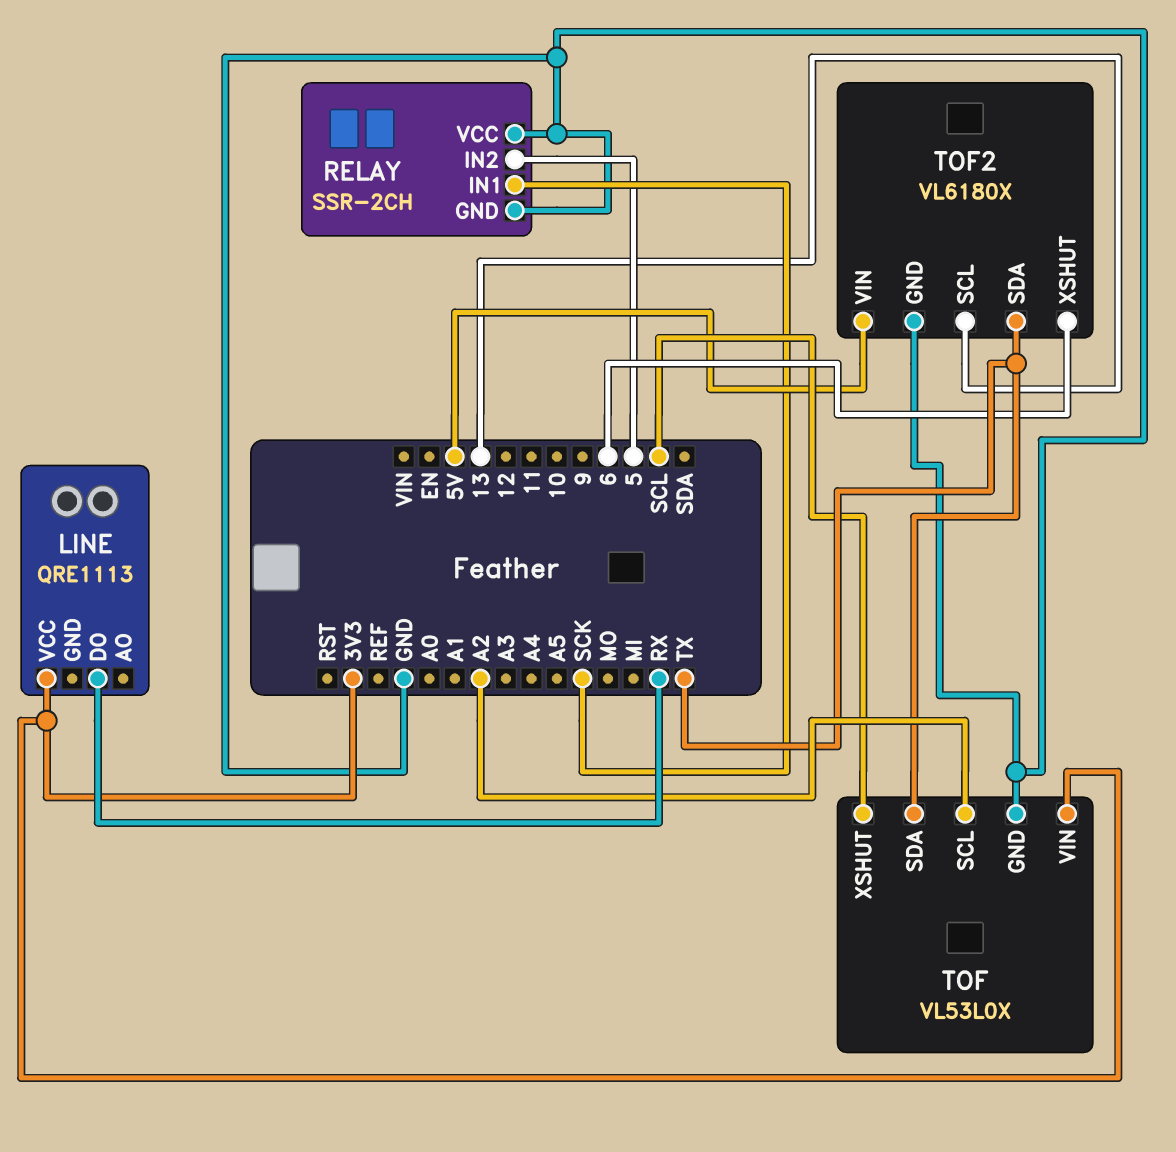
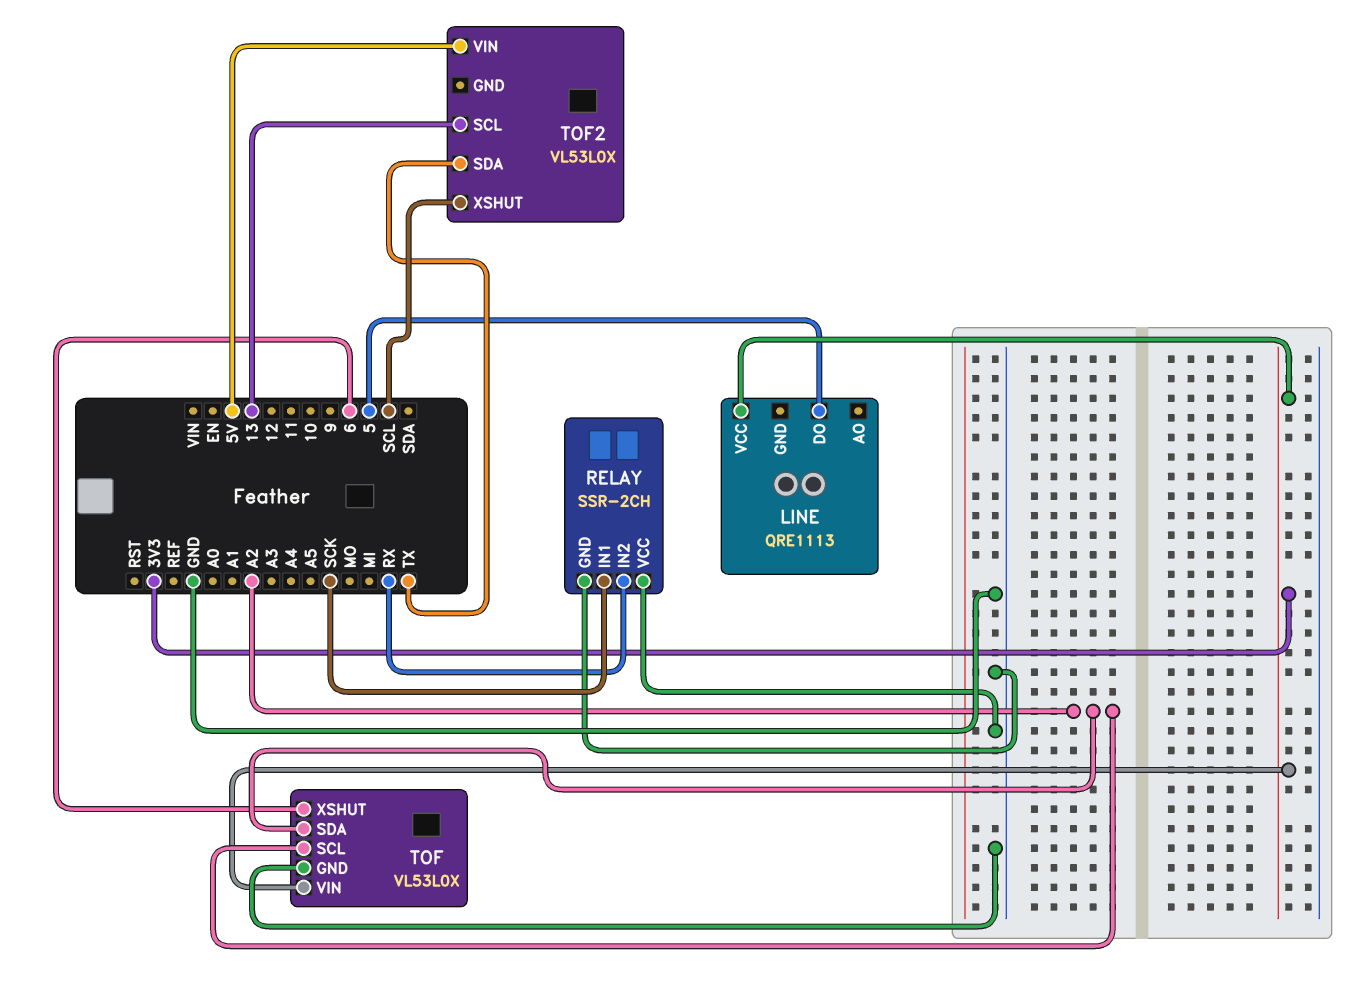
LINE pin DO: RX -> 5
RELAY pin IN2: 5 -> RX
TOF pin SDA: TX -> A2
TOF pin XSHUT: SCL -> 6
TOF2: VL6180X -> VL53L0X
TOF2 pin GND: GND -> none
TOF2 pin XSHUT: 6 -> SCL

